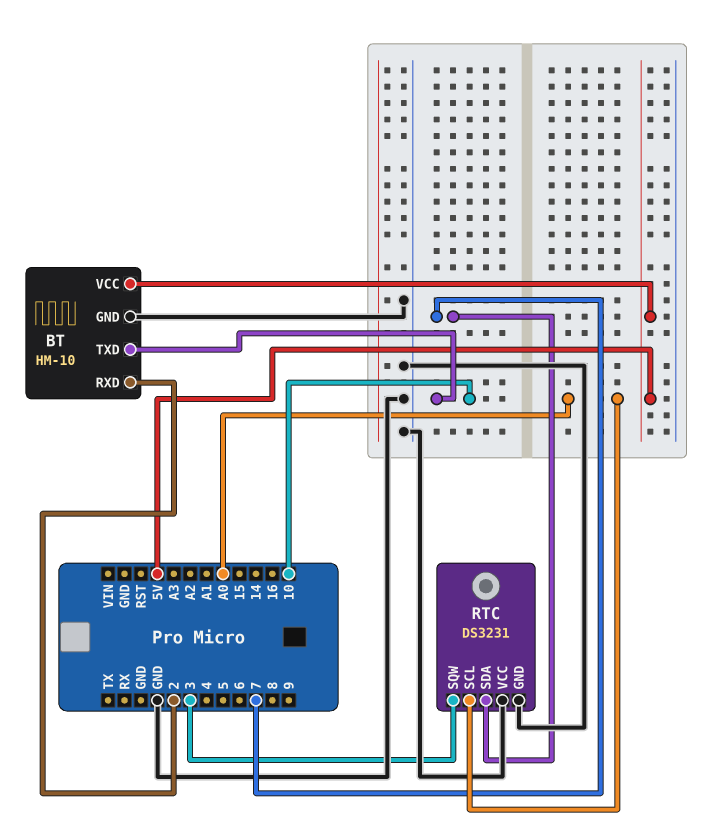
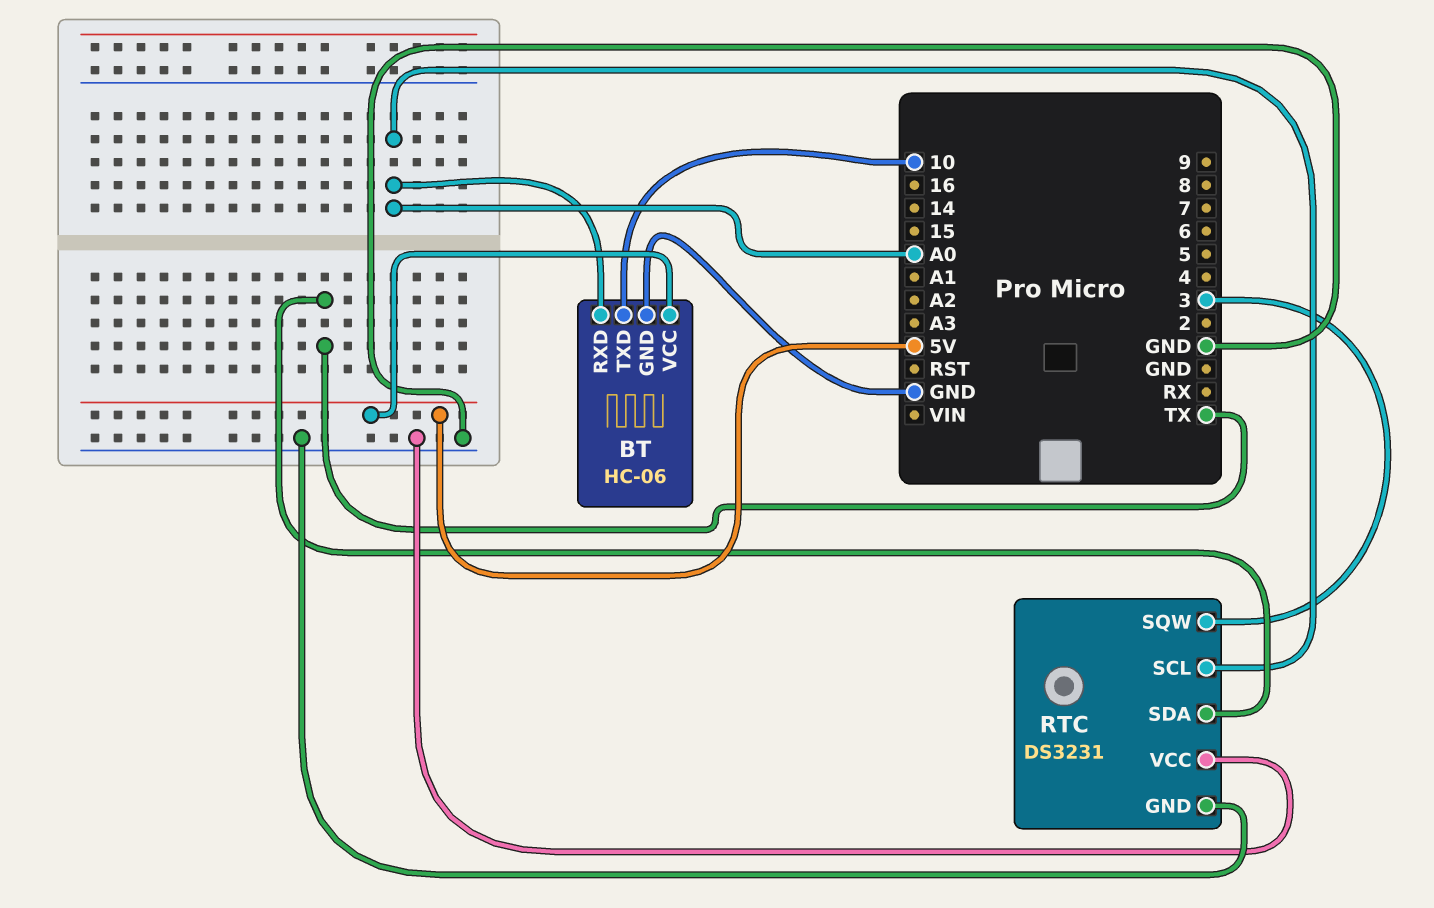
BT: HM-10 -> HC-06
BT pin RXD: 2 -> A0
RTC pin SDA: 7 -> TX

